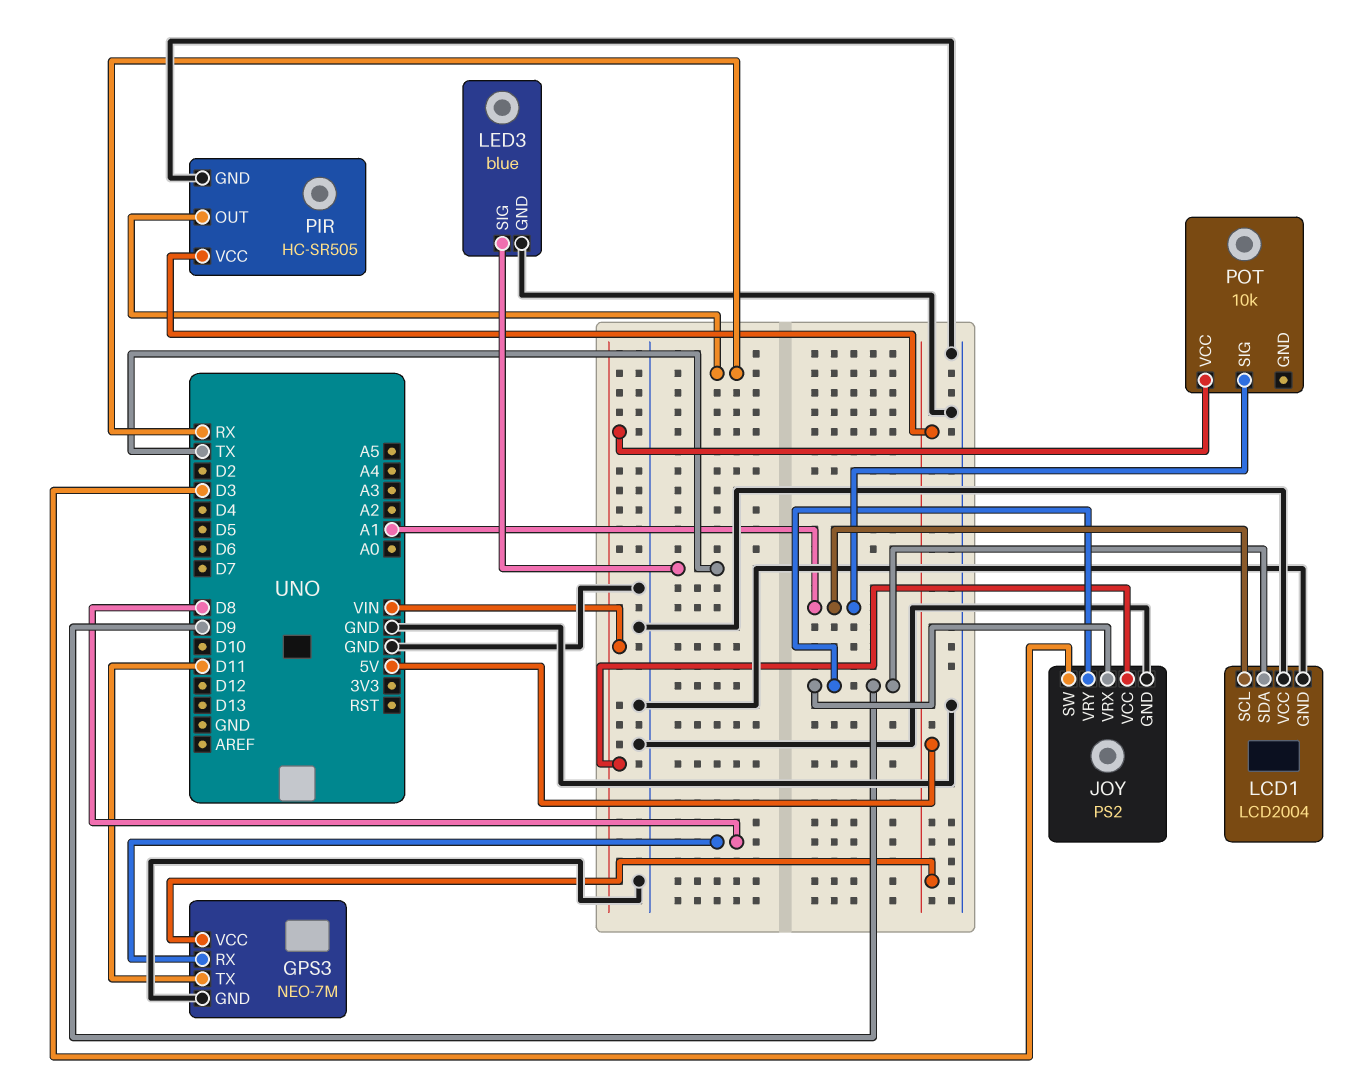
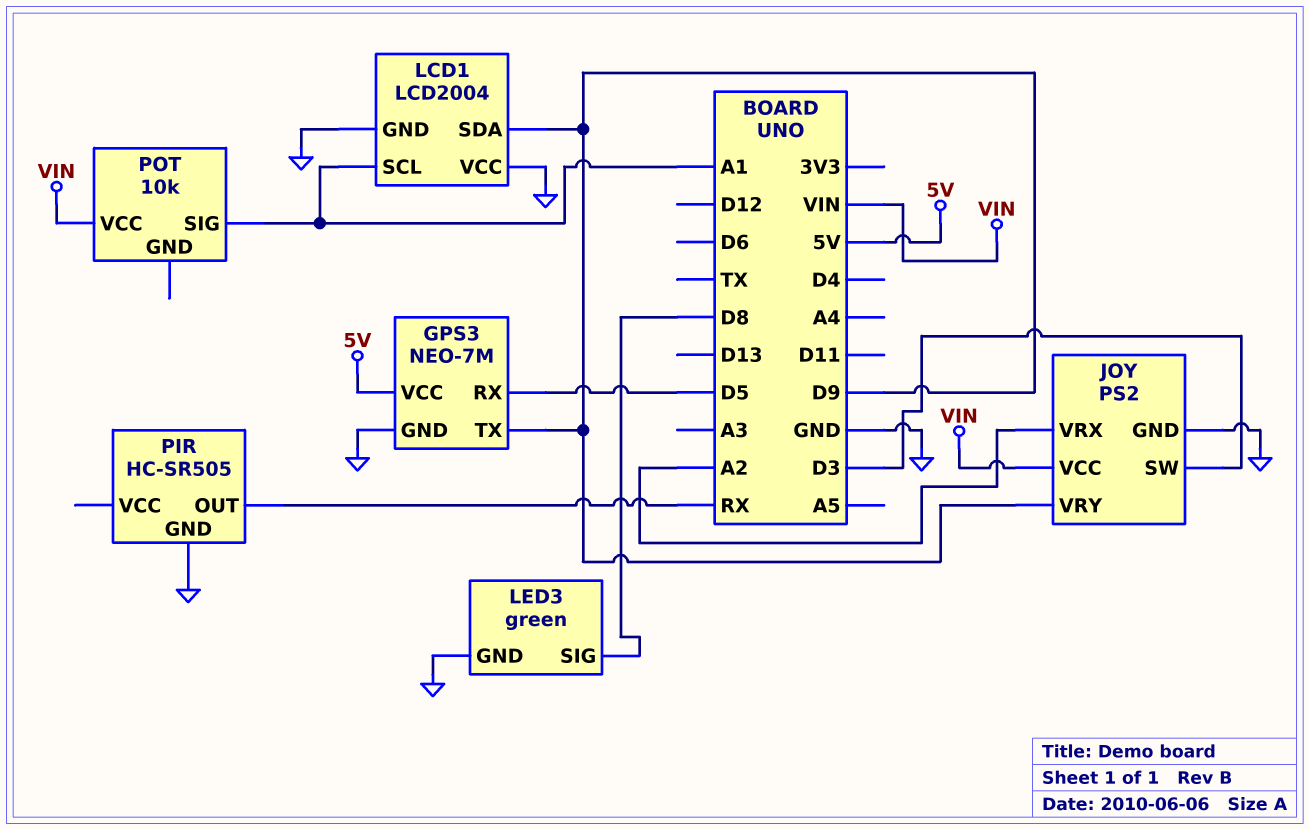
GPS3 pin RX: D8 -> D5
GPS3 pin TX: D11 -> D9
JOY pin VRX: D9 -> A2
LED3: blue -> green
LED3 pin SIG: TX -> D8
PIR pin VCC: 5V -> none

